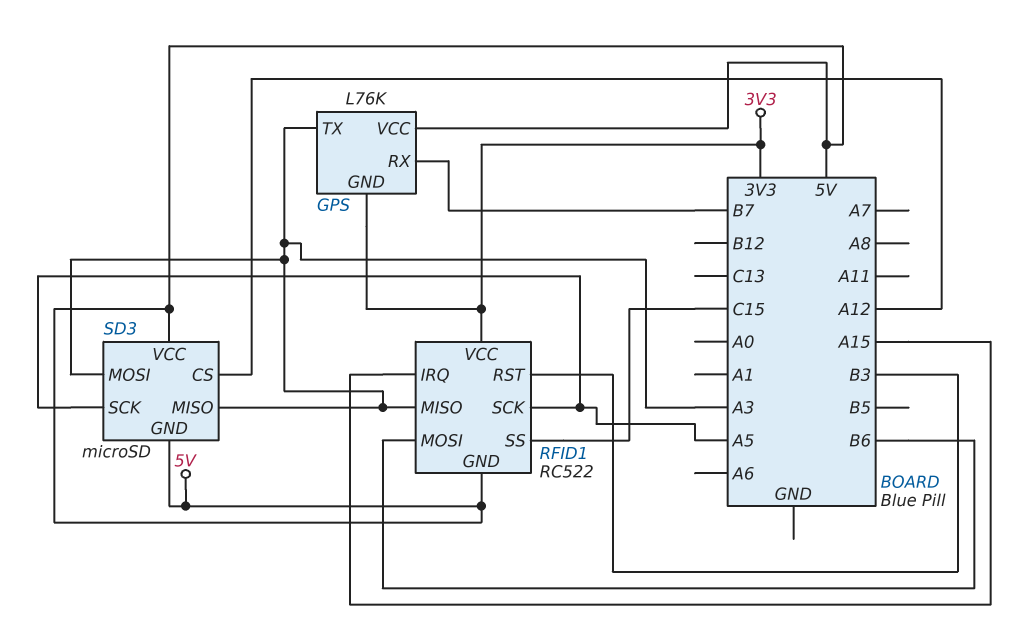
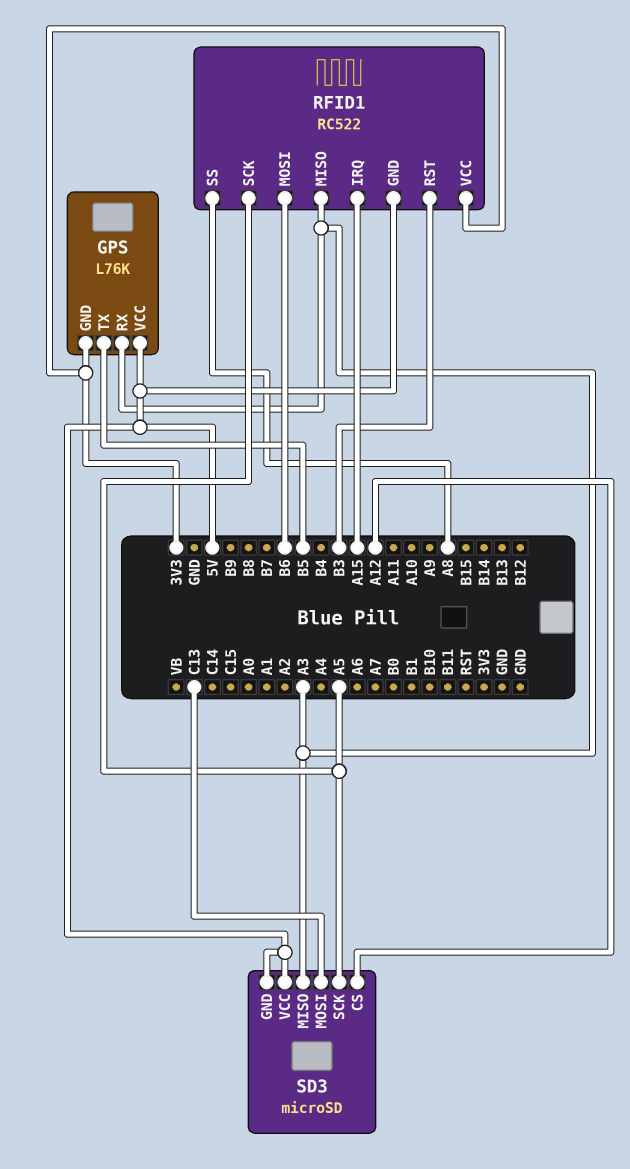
GPS pin RX: B7 -> A3
GPS pin TX: A3 -> B5
RFID1 pin SS: C15 -> A8
SD3 pin MOSI: A3 -> C13

